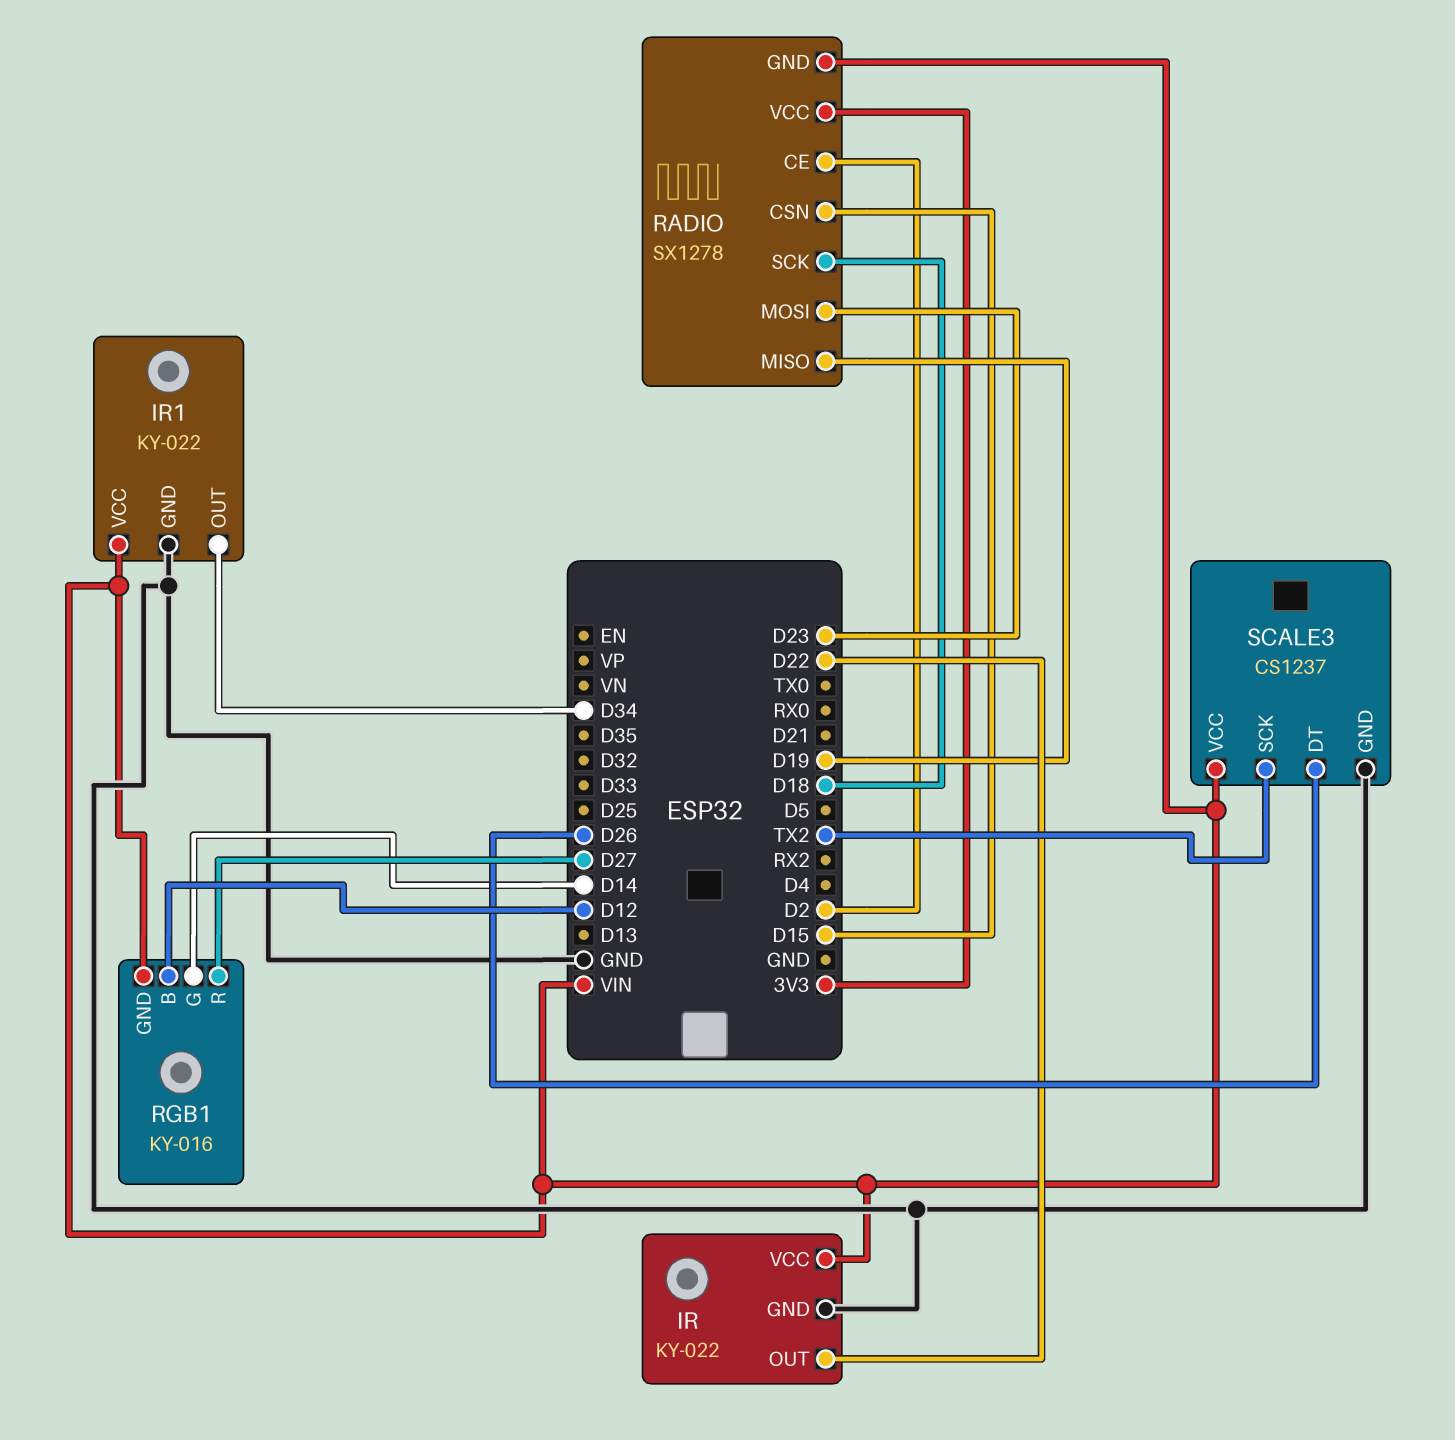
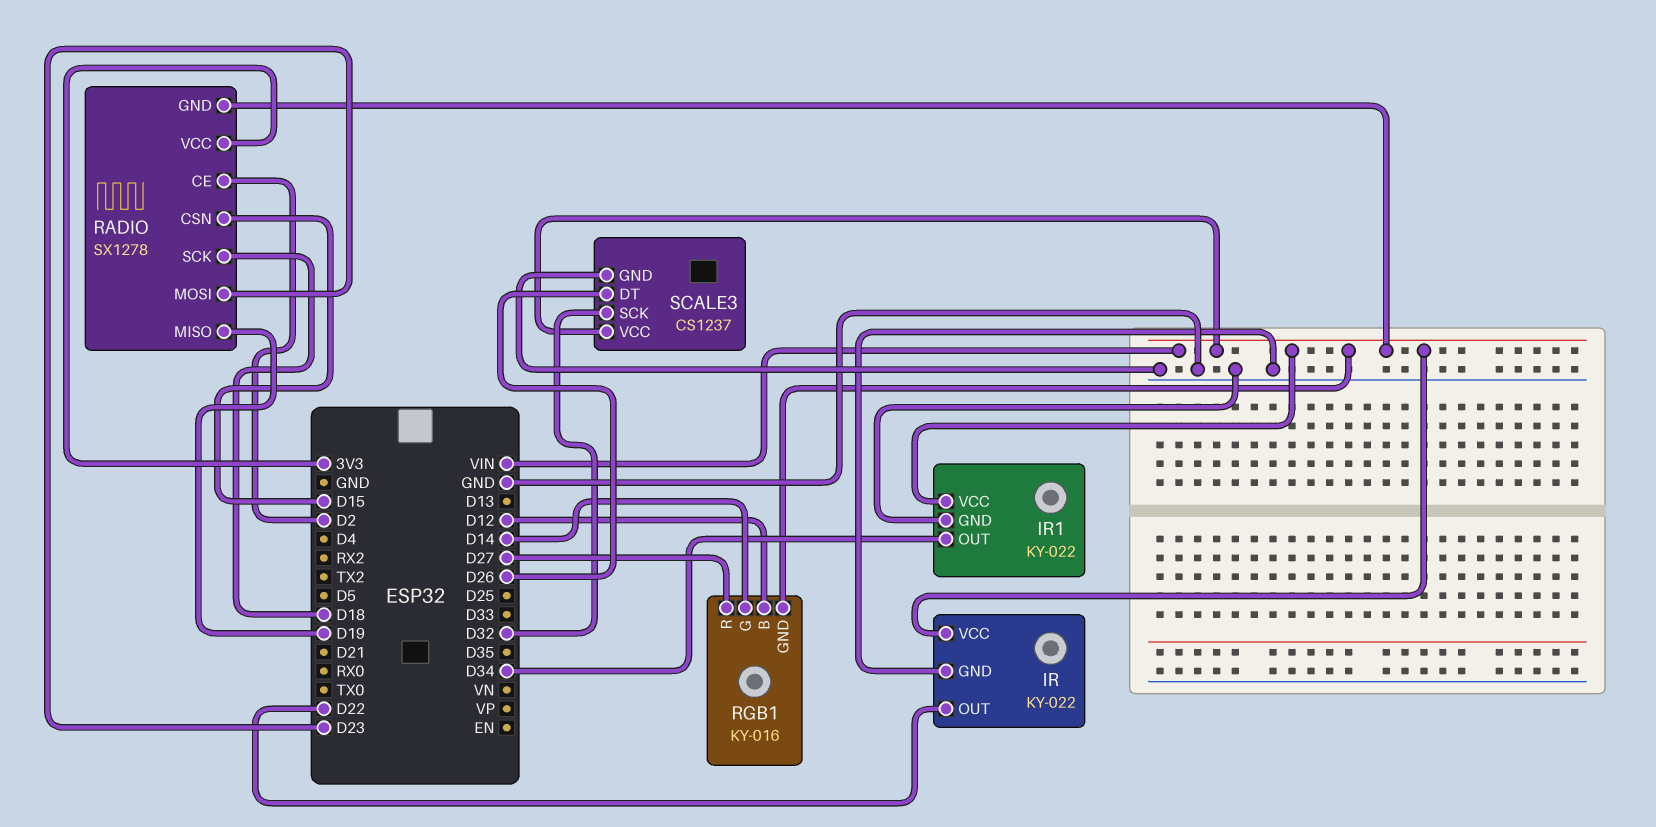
SCALE3 pin SCK: TX2 -> D32

